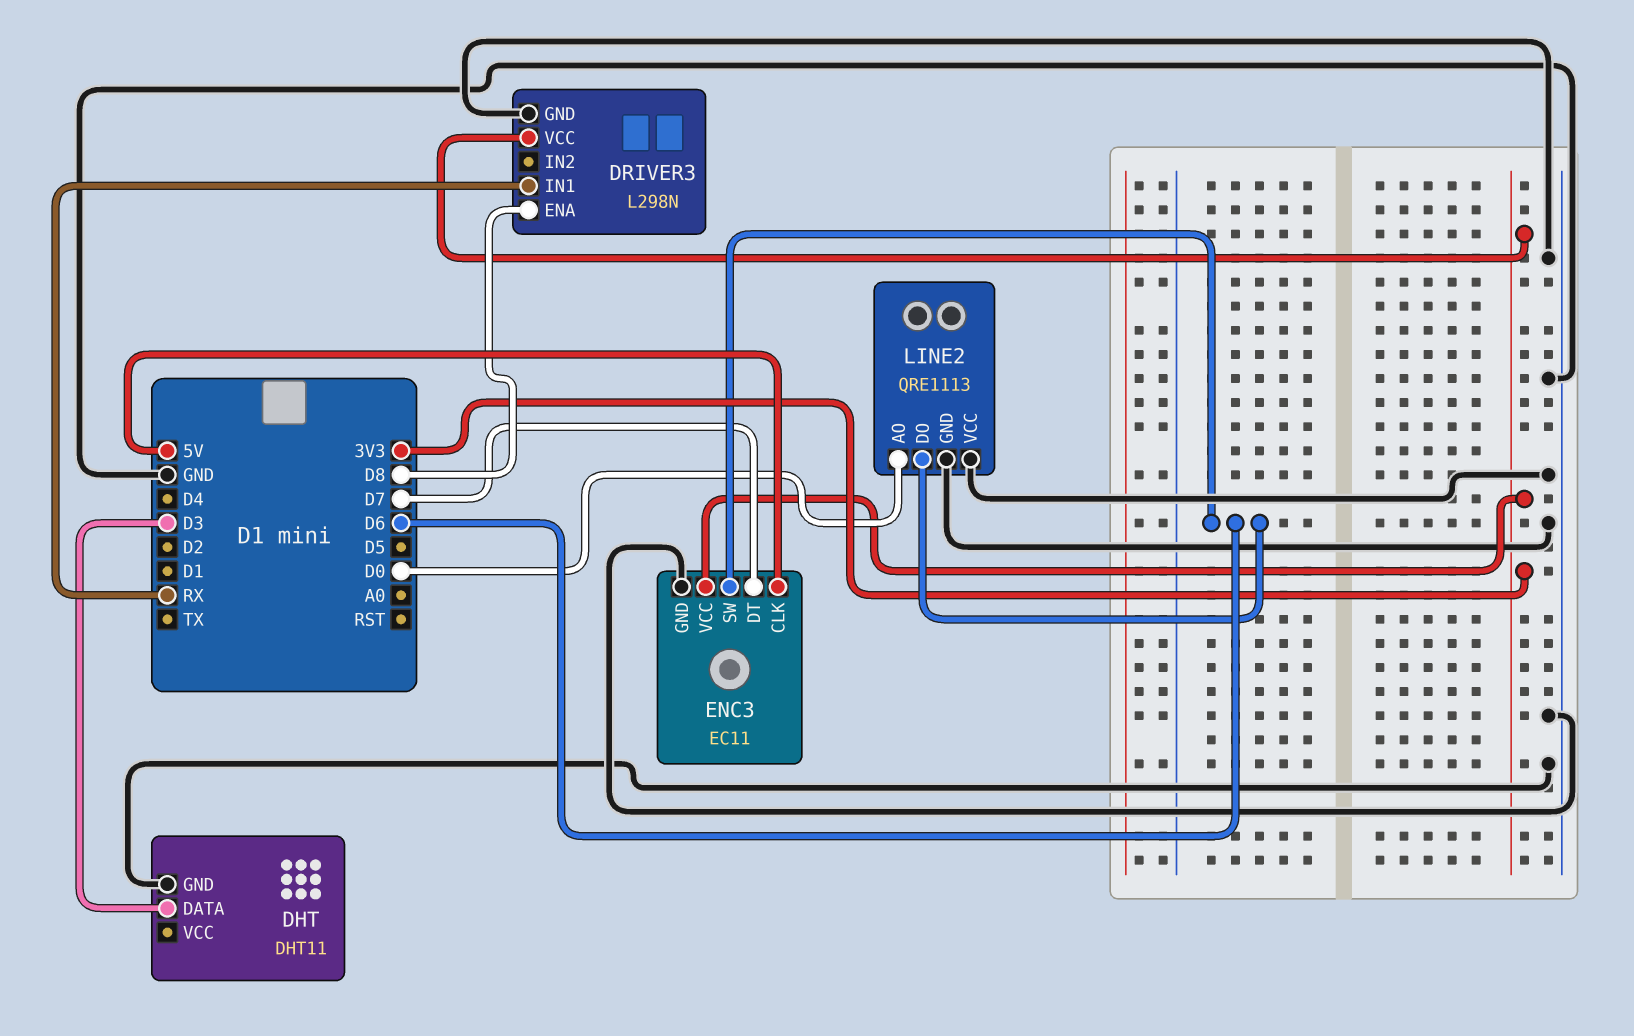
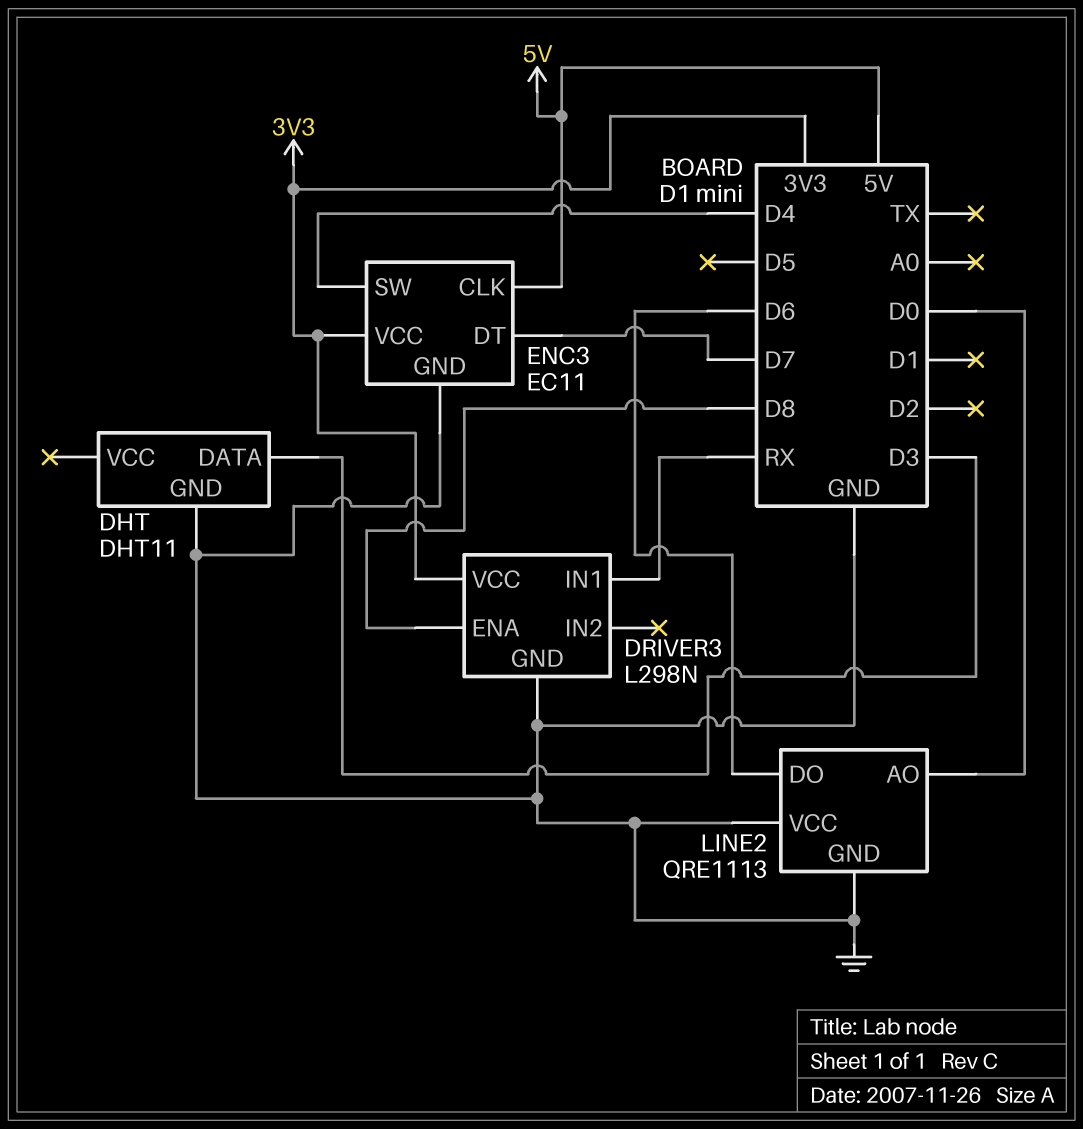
ENC3 pin SW: D6 -> D4

